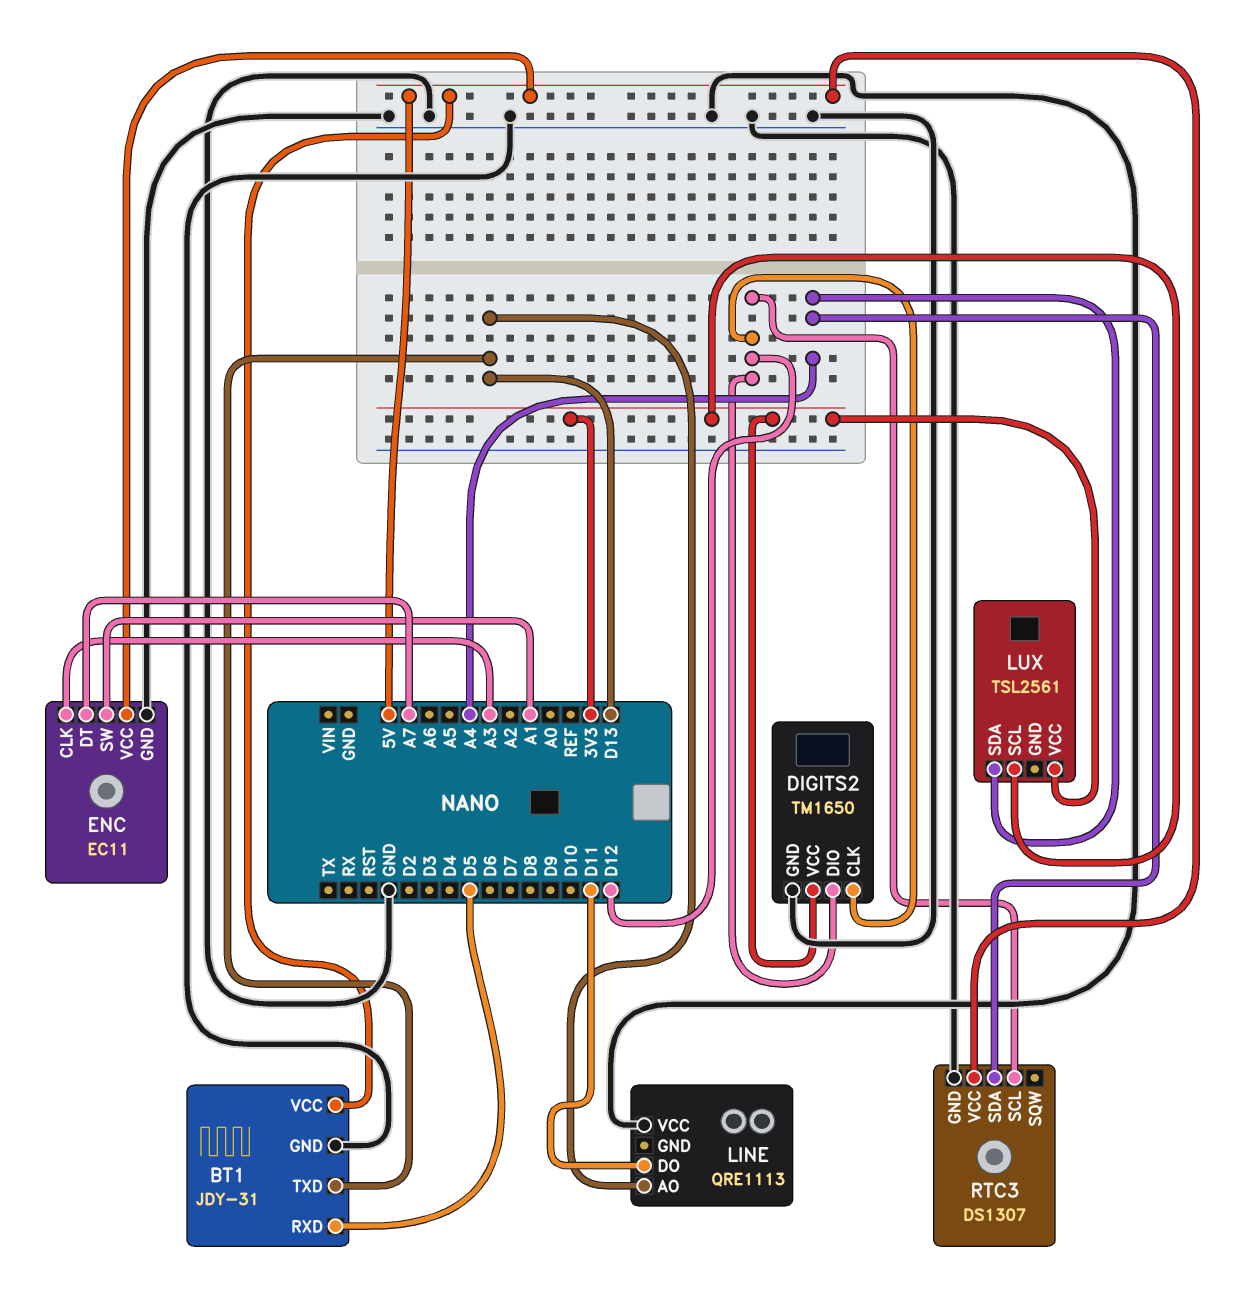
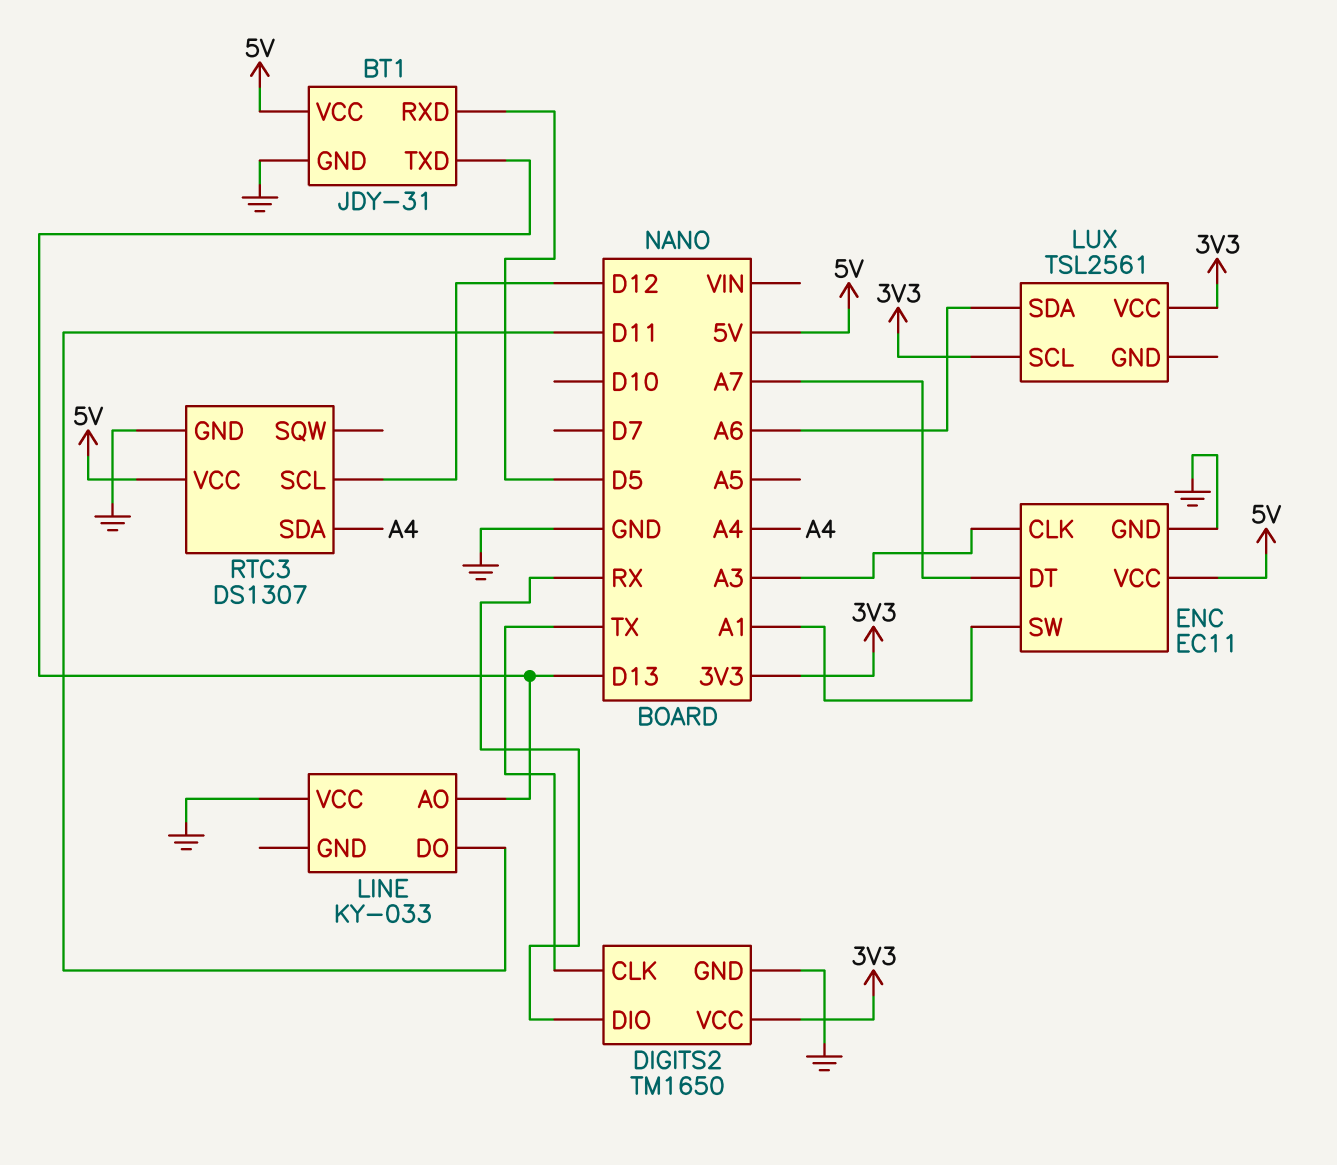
DIGITS2 pin CLK: D12 -> TX
DIGITS2 pin DIO: D12 -> RX
LINE: QRE1113 -> KY-033
LUX pin SDA: A4 -> A6

